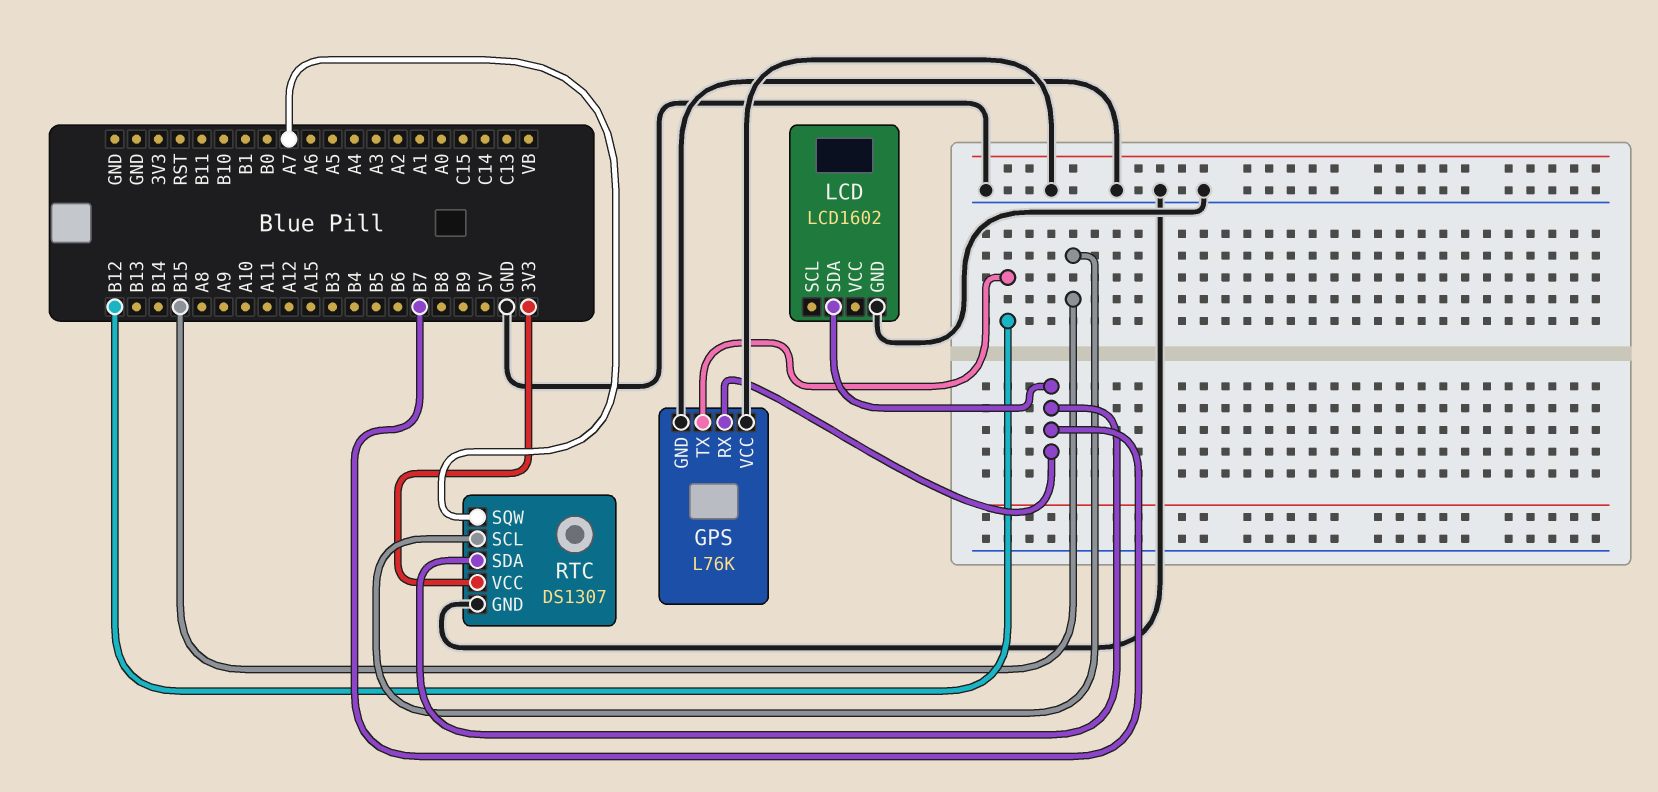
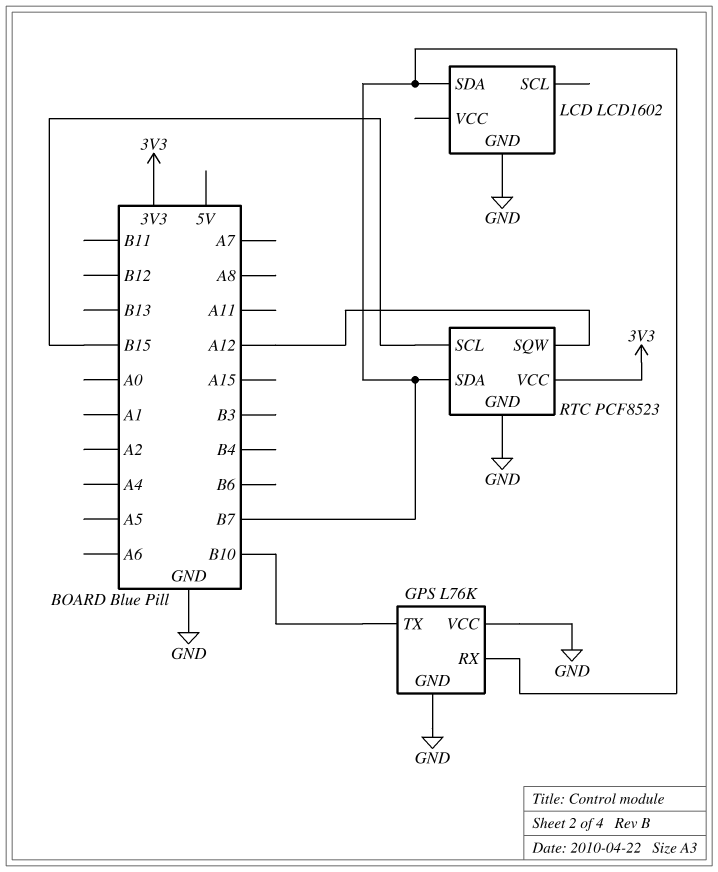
GPS pin TX: B12 -> B10
RTC: DS1307 -> PCF8523
RTC pin SQW: A7 -> A12

